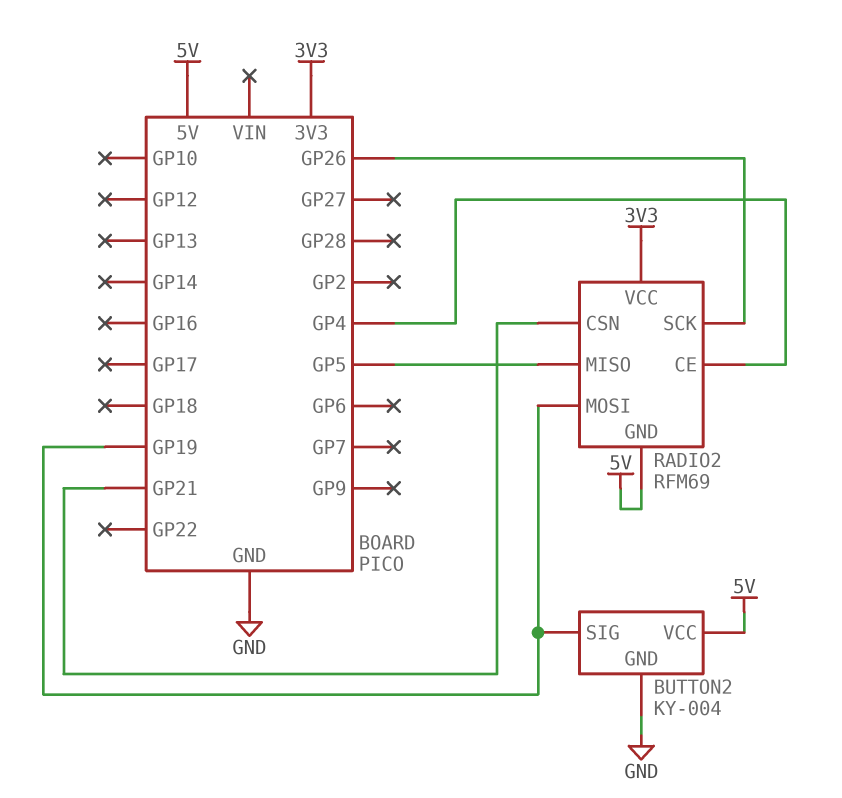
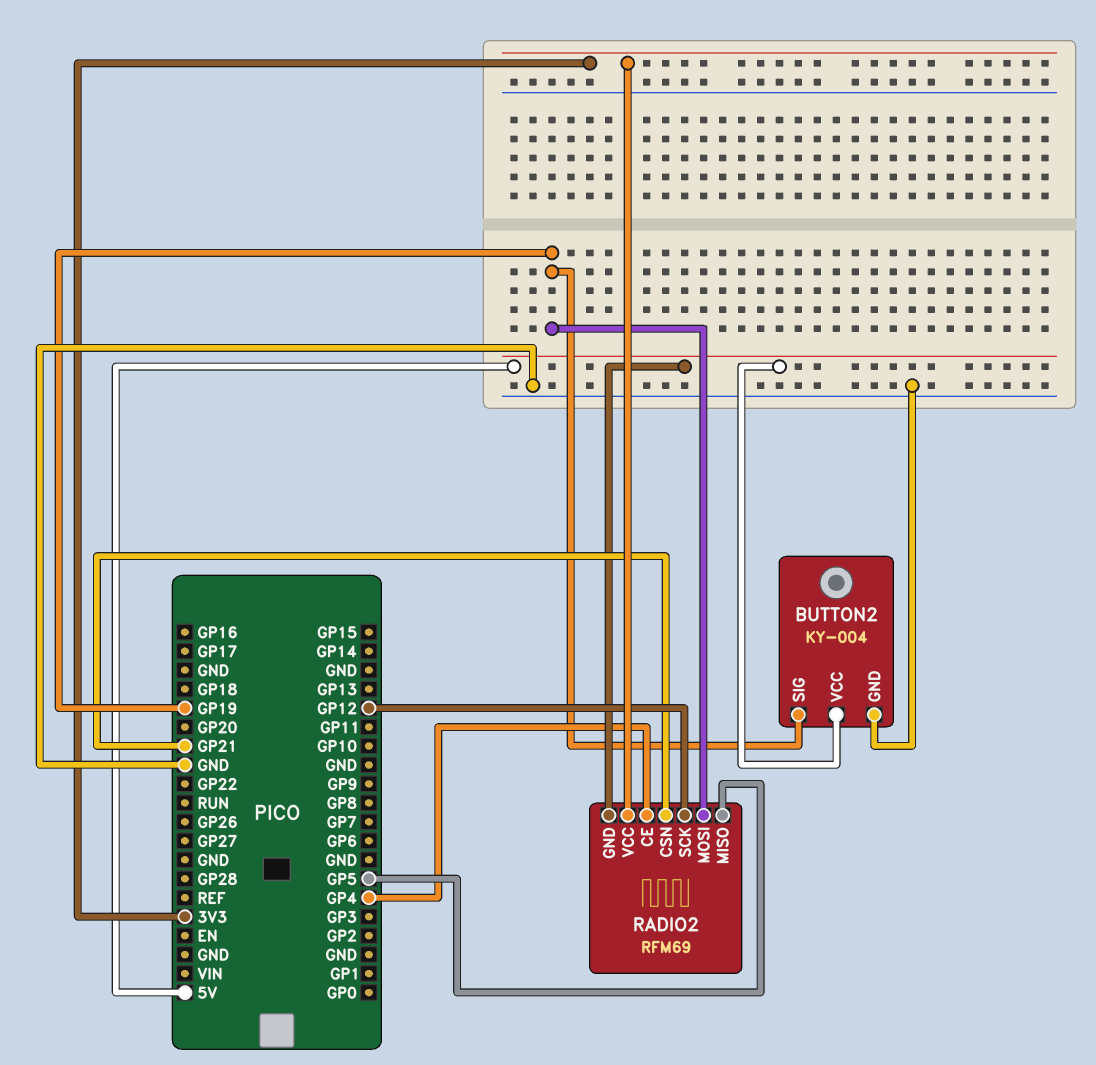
RADIO2 pin SCK: GP26 -> GP12

